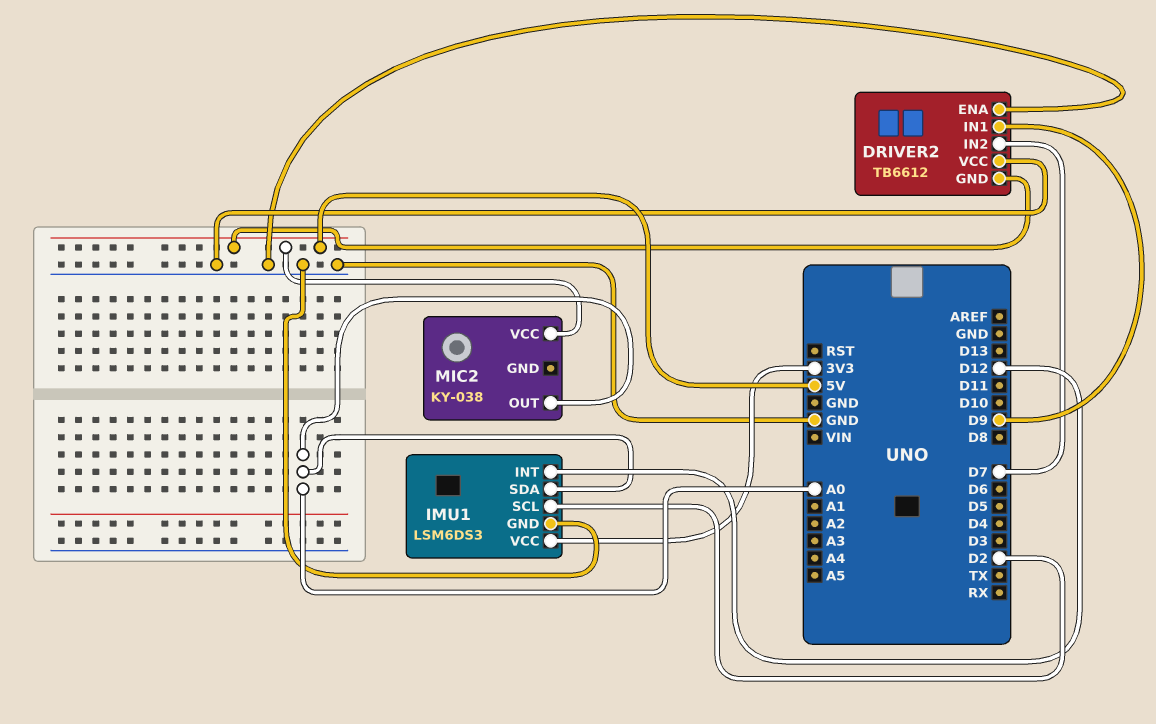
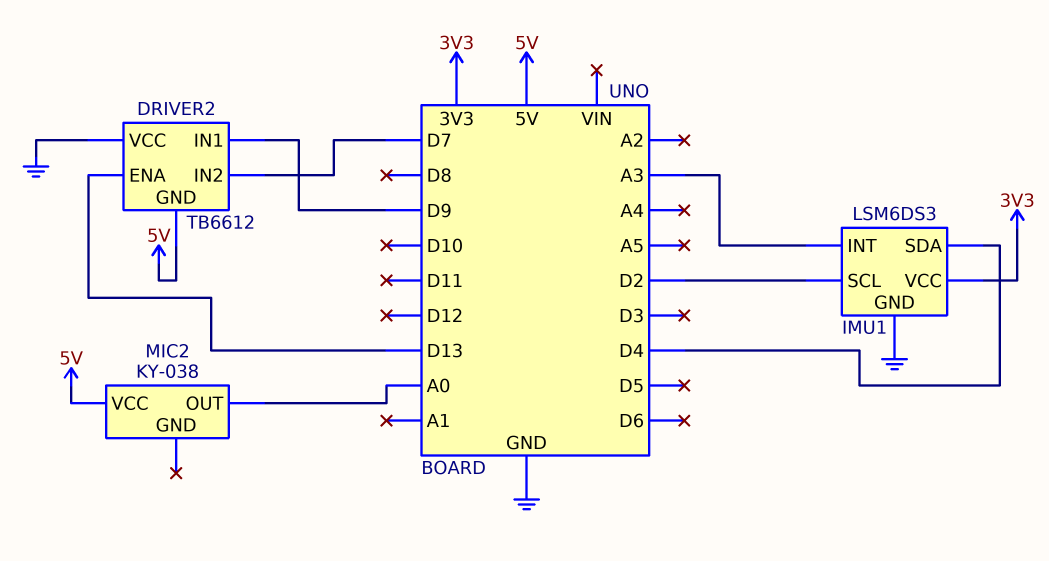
DRIVER2 pin ENA: GND -> D13
IMU1 pin INT: D12 -> A3
IMU1 pin SDA: A0 -> D4

